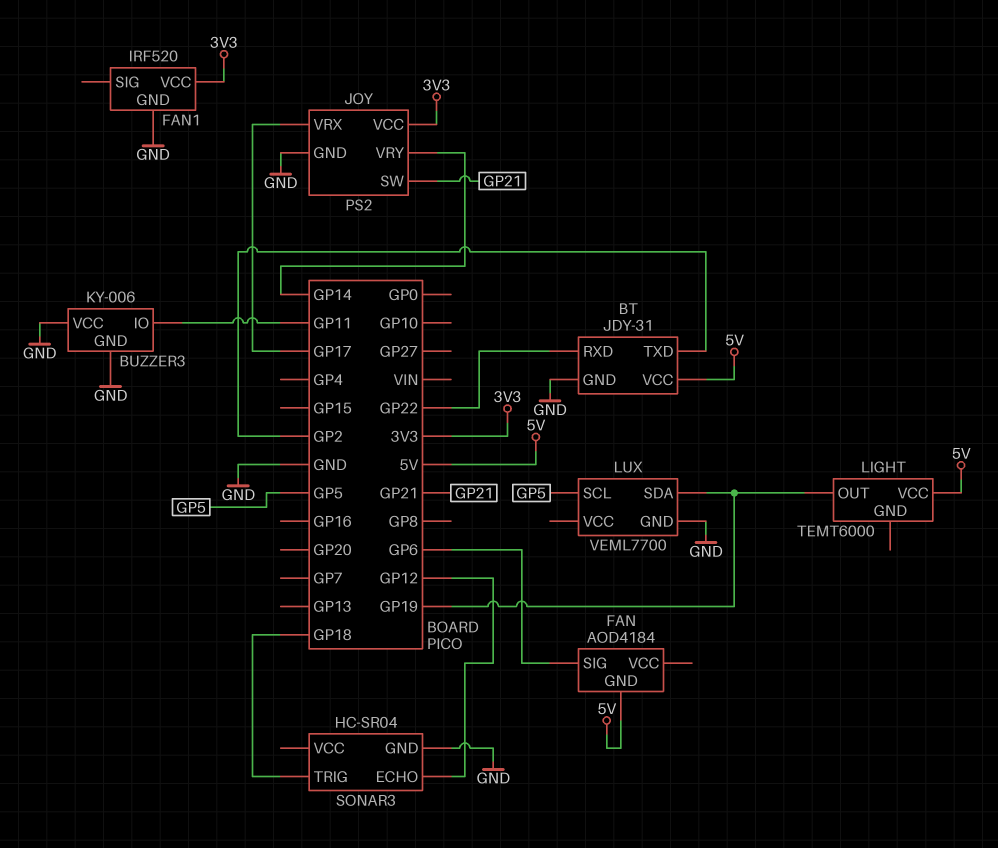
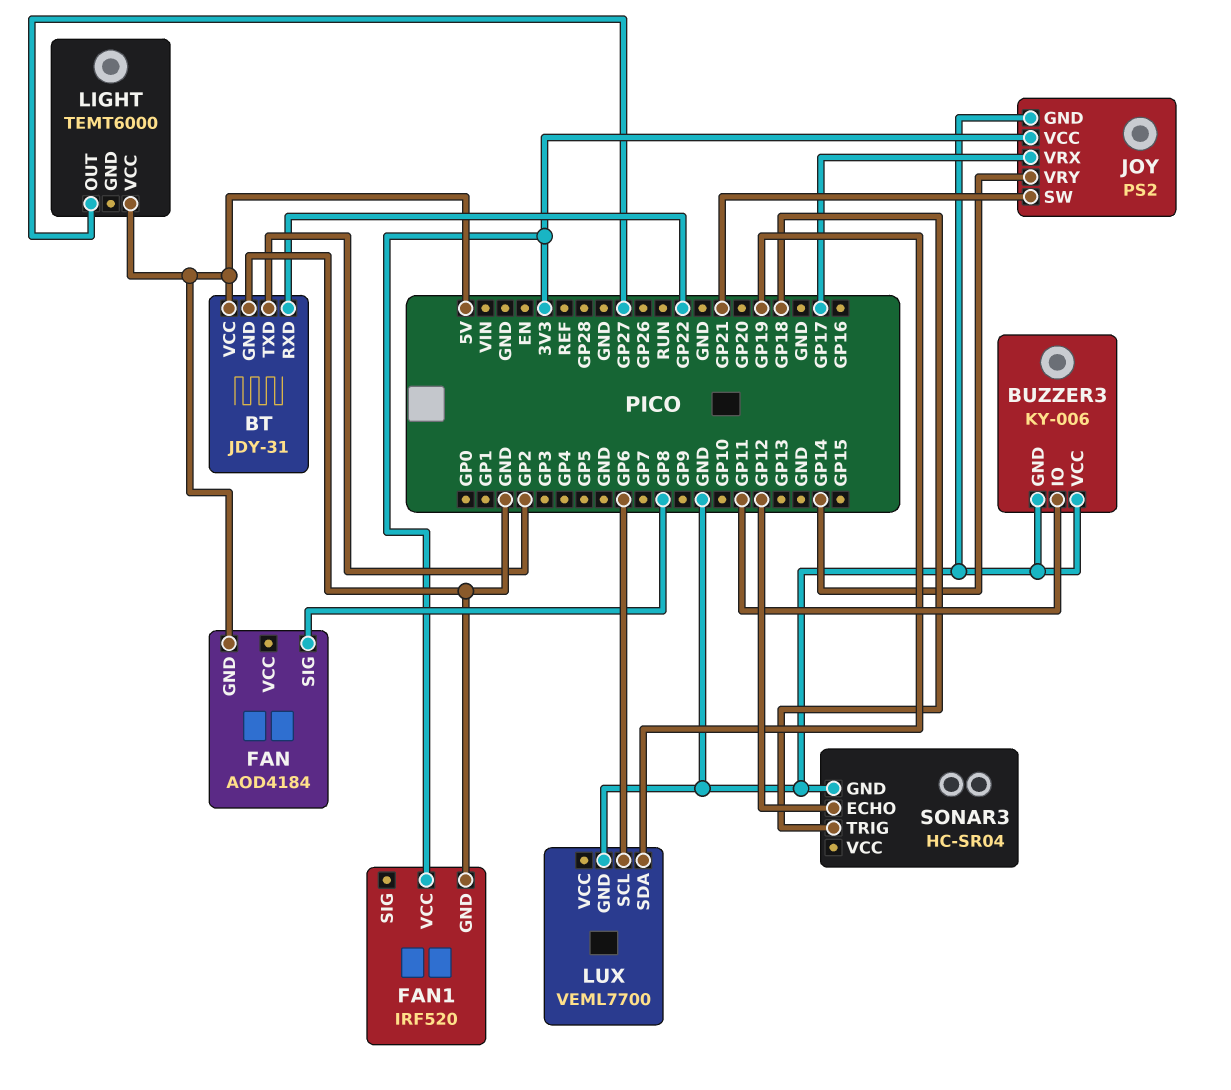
FAN pin SIG: GP6 -> GP8
LIGHT pin OUT: GP19 -> GP27
LUX pin SCL: GP5 -> GP6

